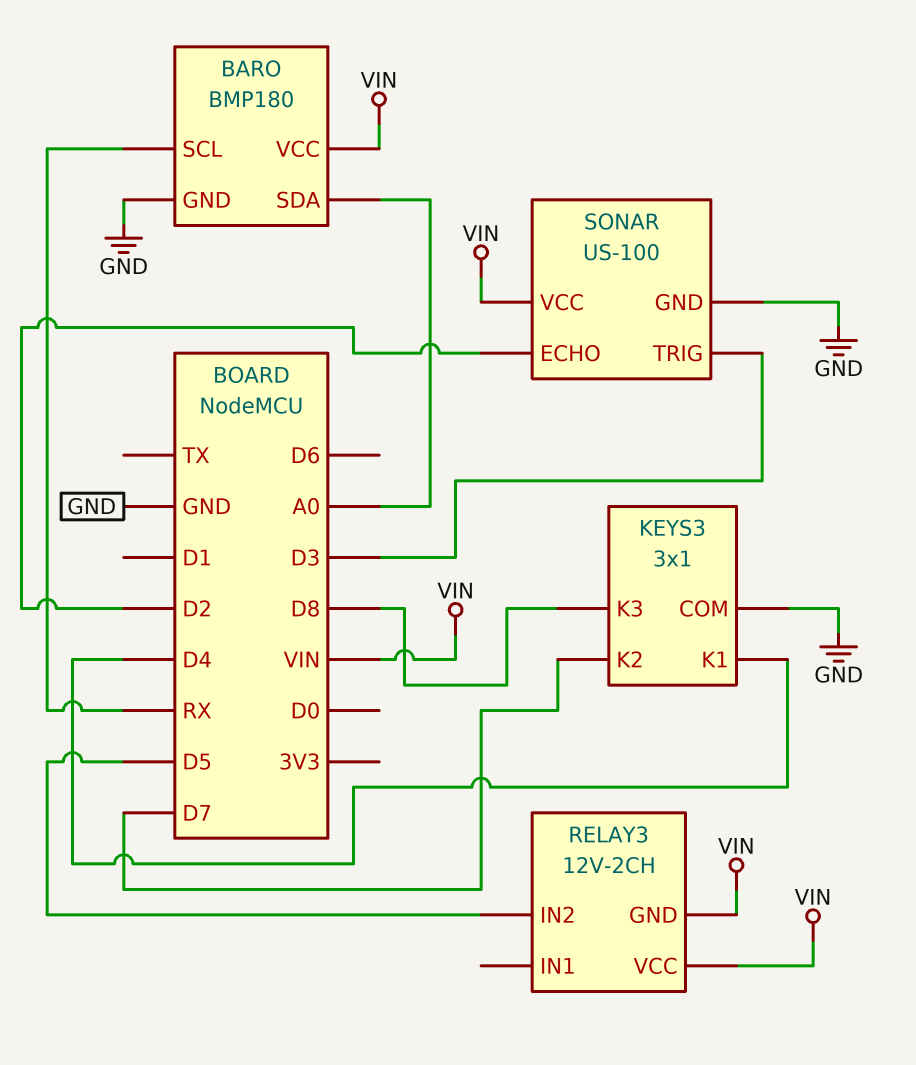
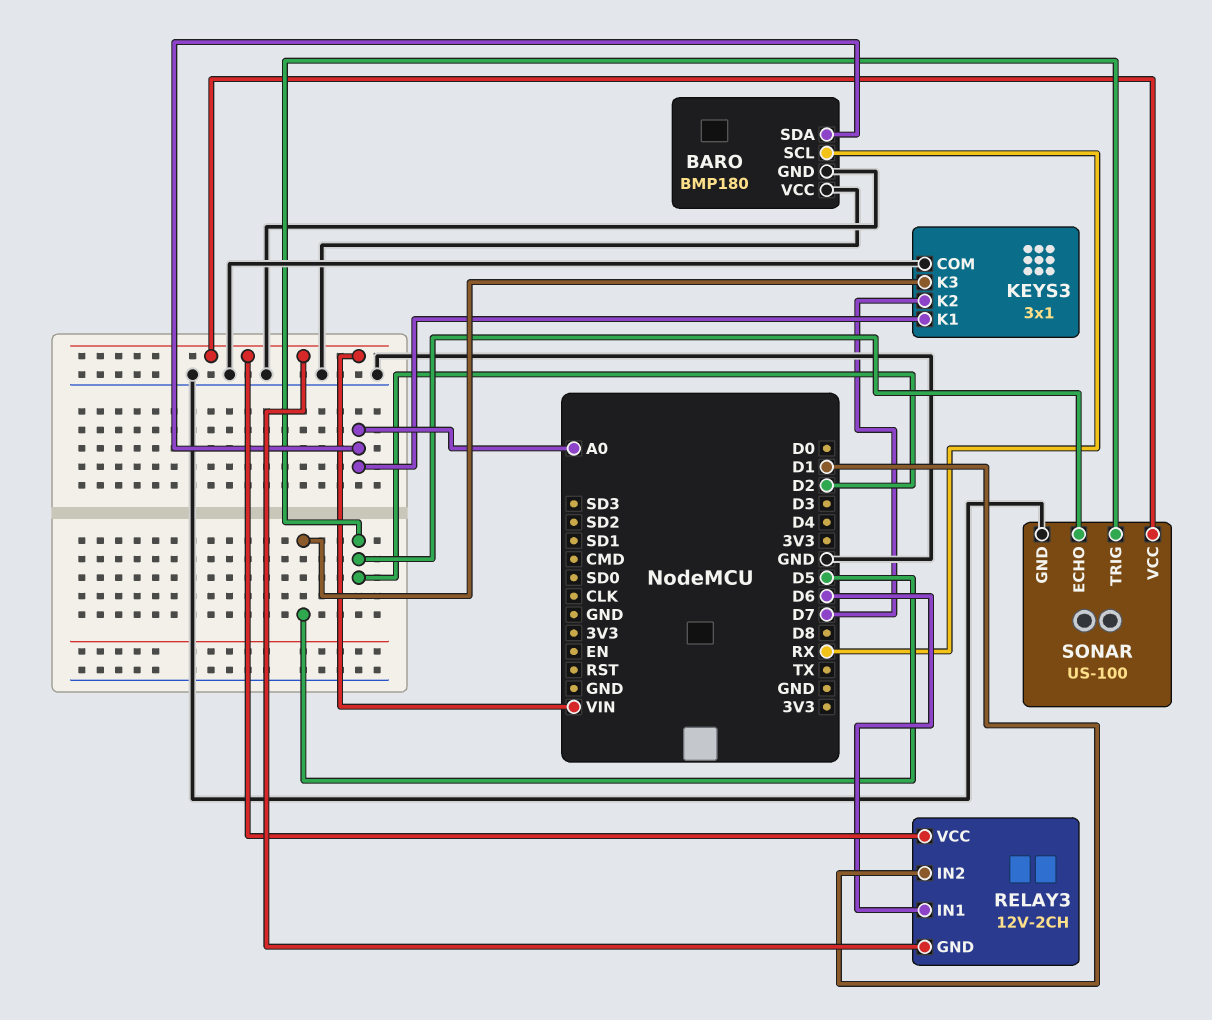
BARO pin VCC: VIN -> GND
KEYS3 pin K1: D4 -> A0
KEYS3 pin K3: D8 -> D5
RELAY3 pin IN1: none -> D6
RELAY3 pin IN2: D5 -> D1
SONAR pin TRIG: D3 -> D2

